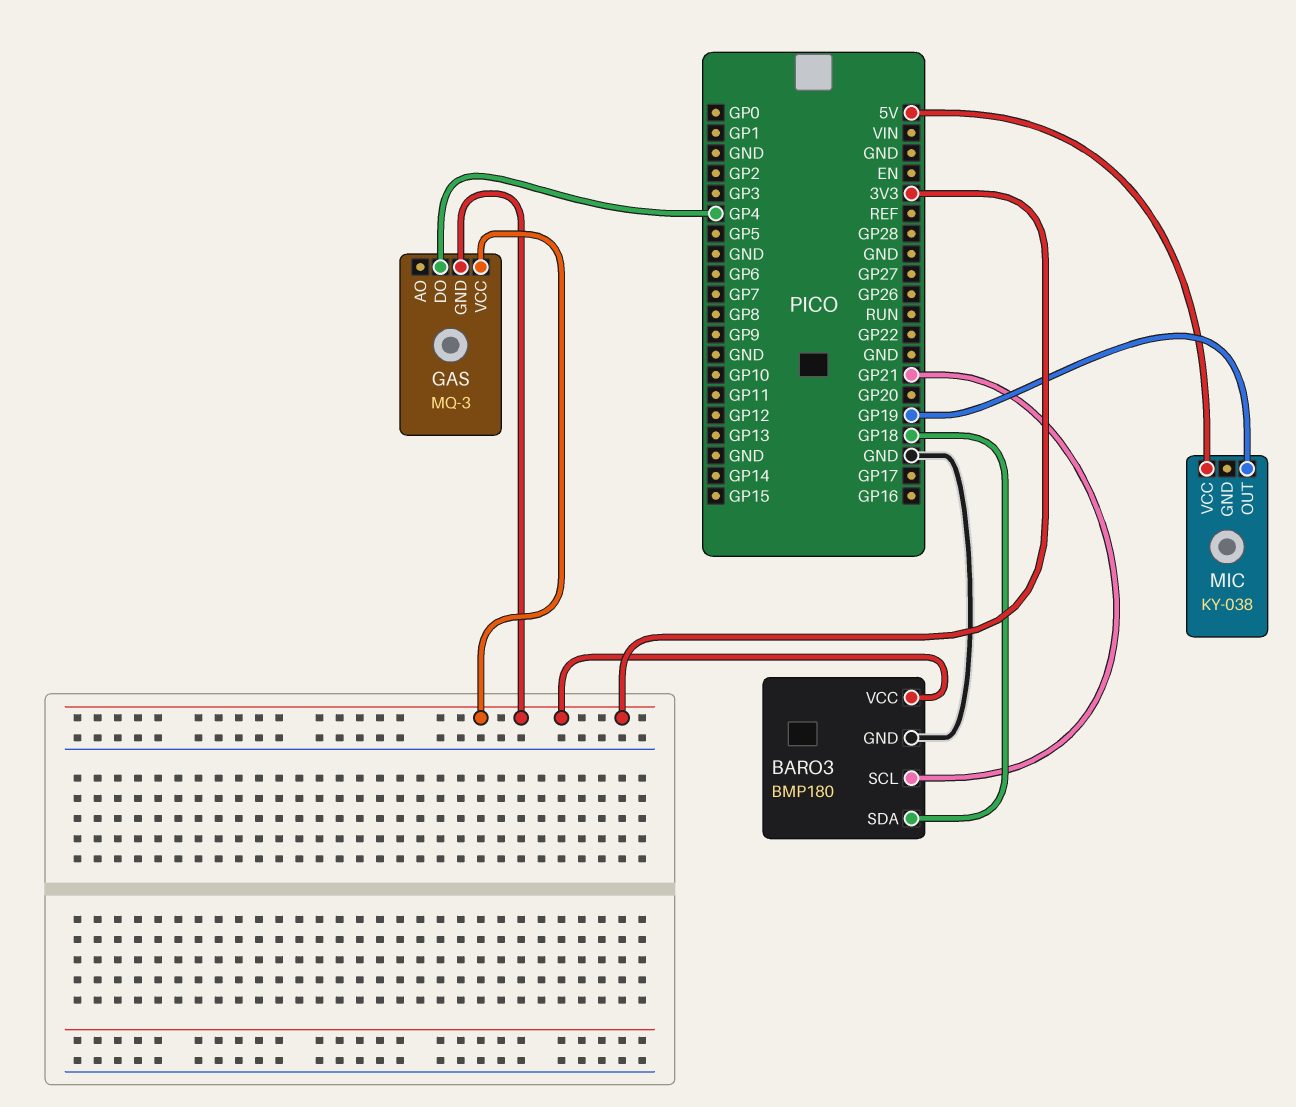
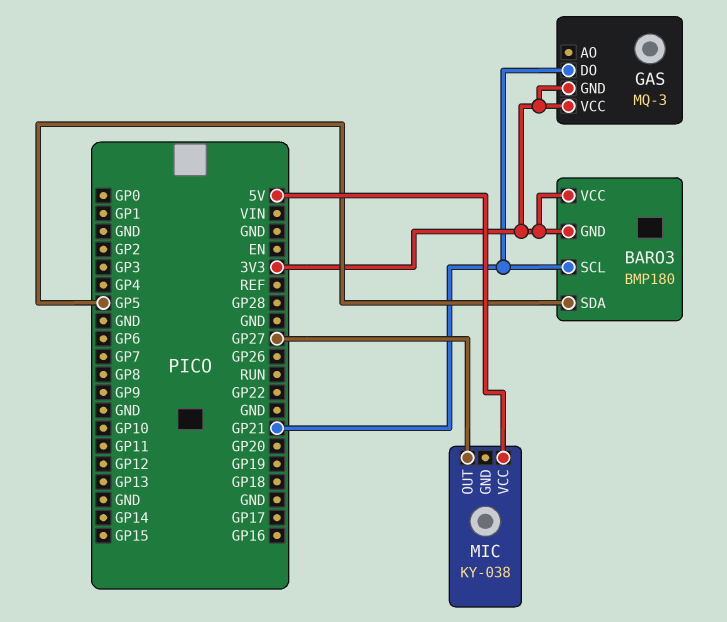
BARO3 pin GND: GND -> 3V3
BARO3 pin SDA: GP18 -> GP5
GAS pin DO: GP4 -> GP21
MIC pin OUT: GP19 -> GP27

